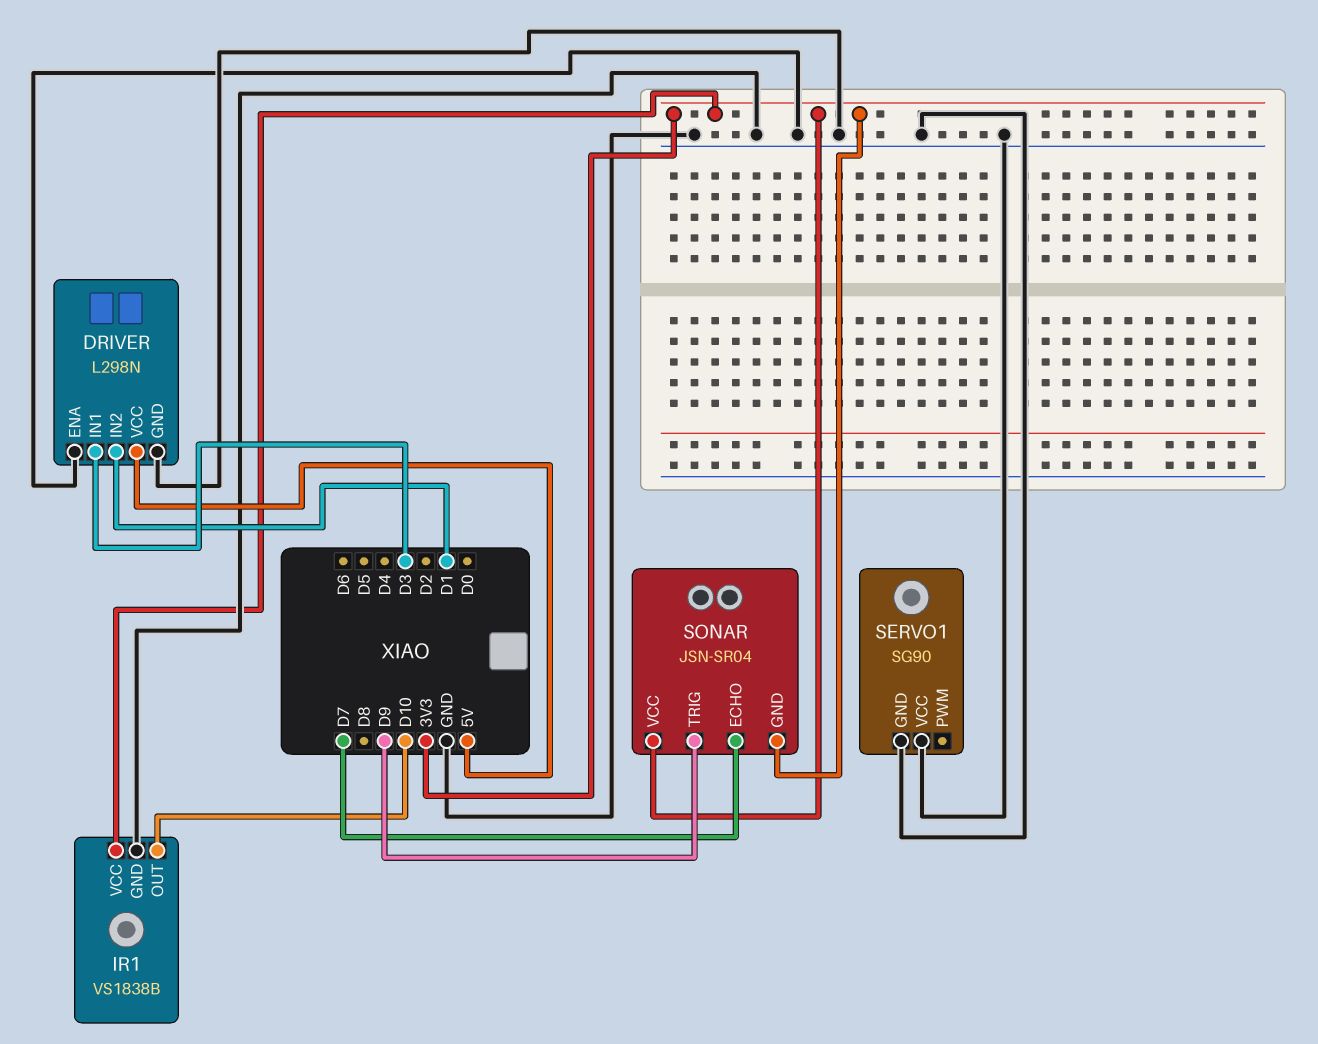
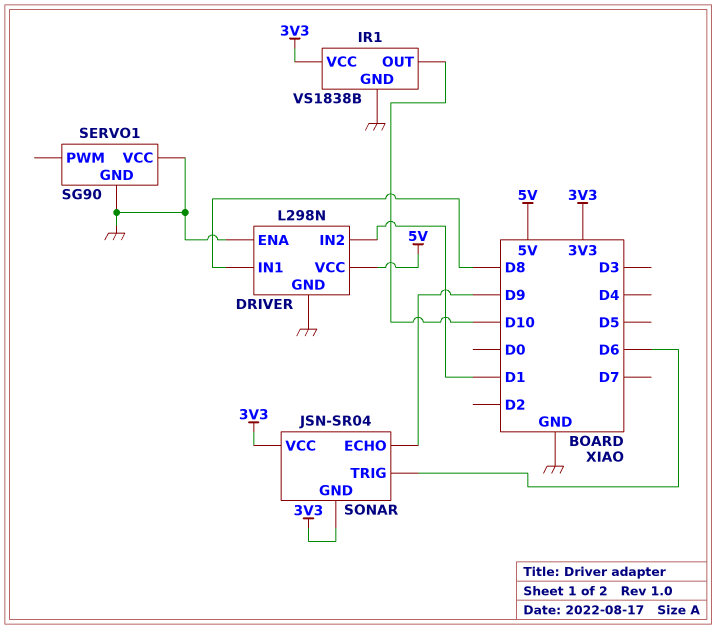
DRIVER pin IN1: D3 -> D8
SONAR pin ECHO: D7 -> D9
SONAR pin TRIG: D9 -> D6

